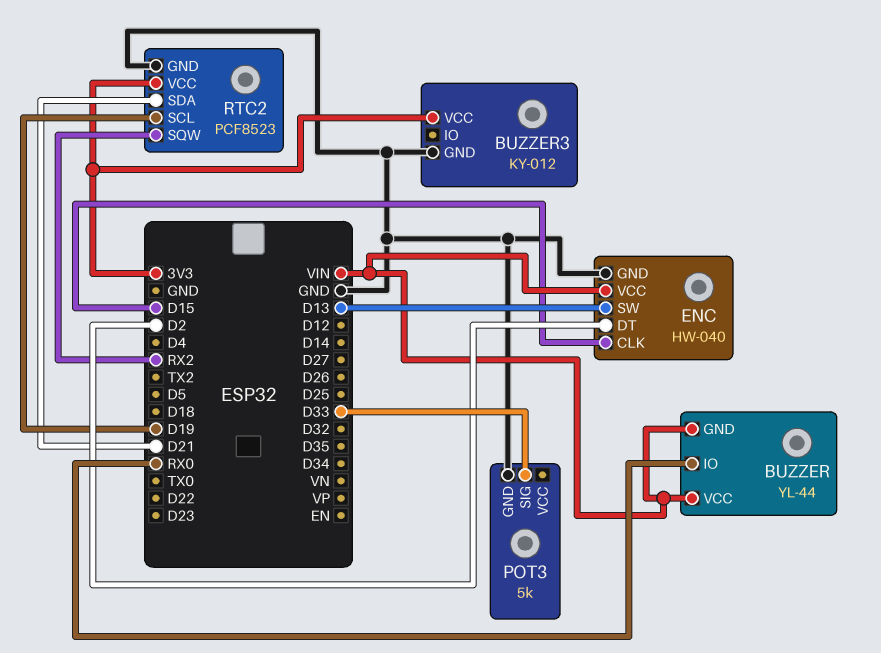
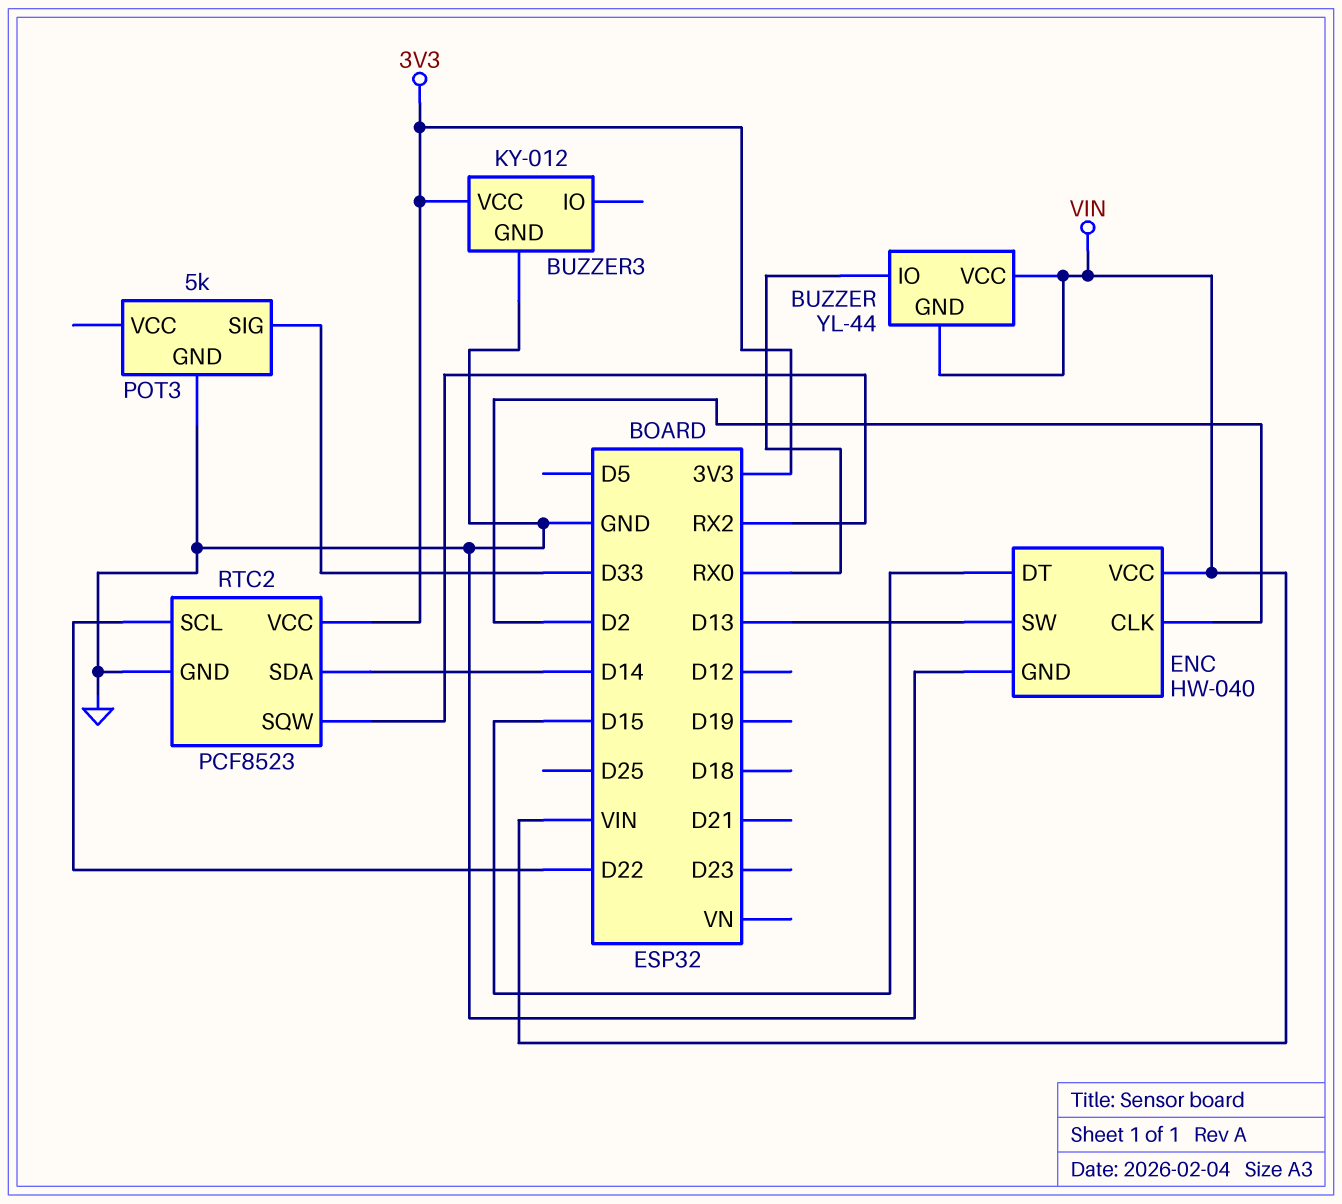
ENC pin CLK: D15 -> D2
ENC pin DT: D2 -> D15
RTC2 pin SCL: D19 -> D22
RTC2 pin SDA: D21 -> D14

